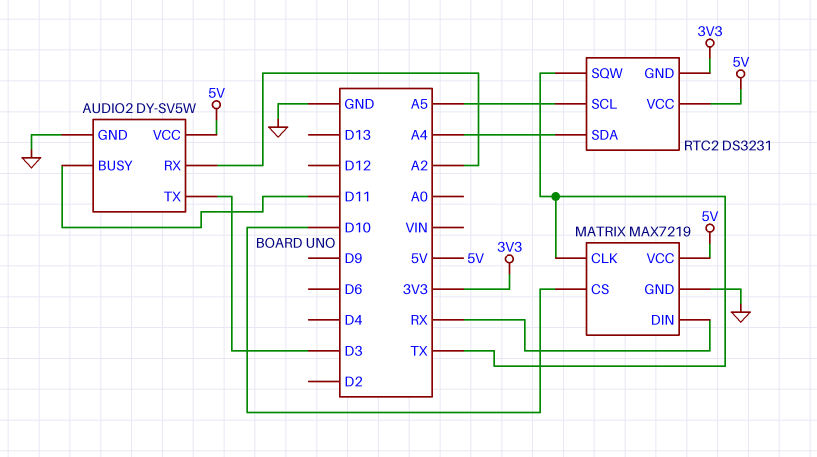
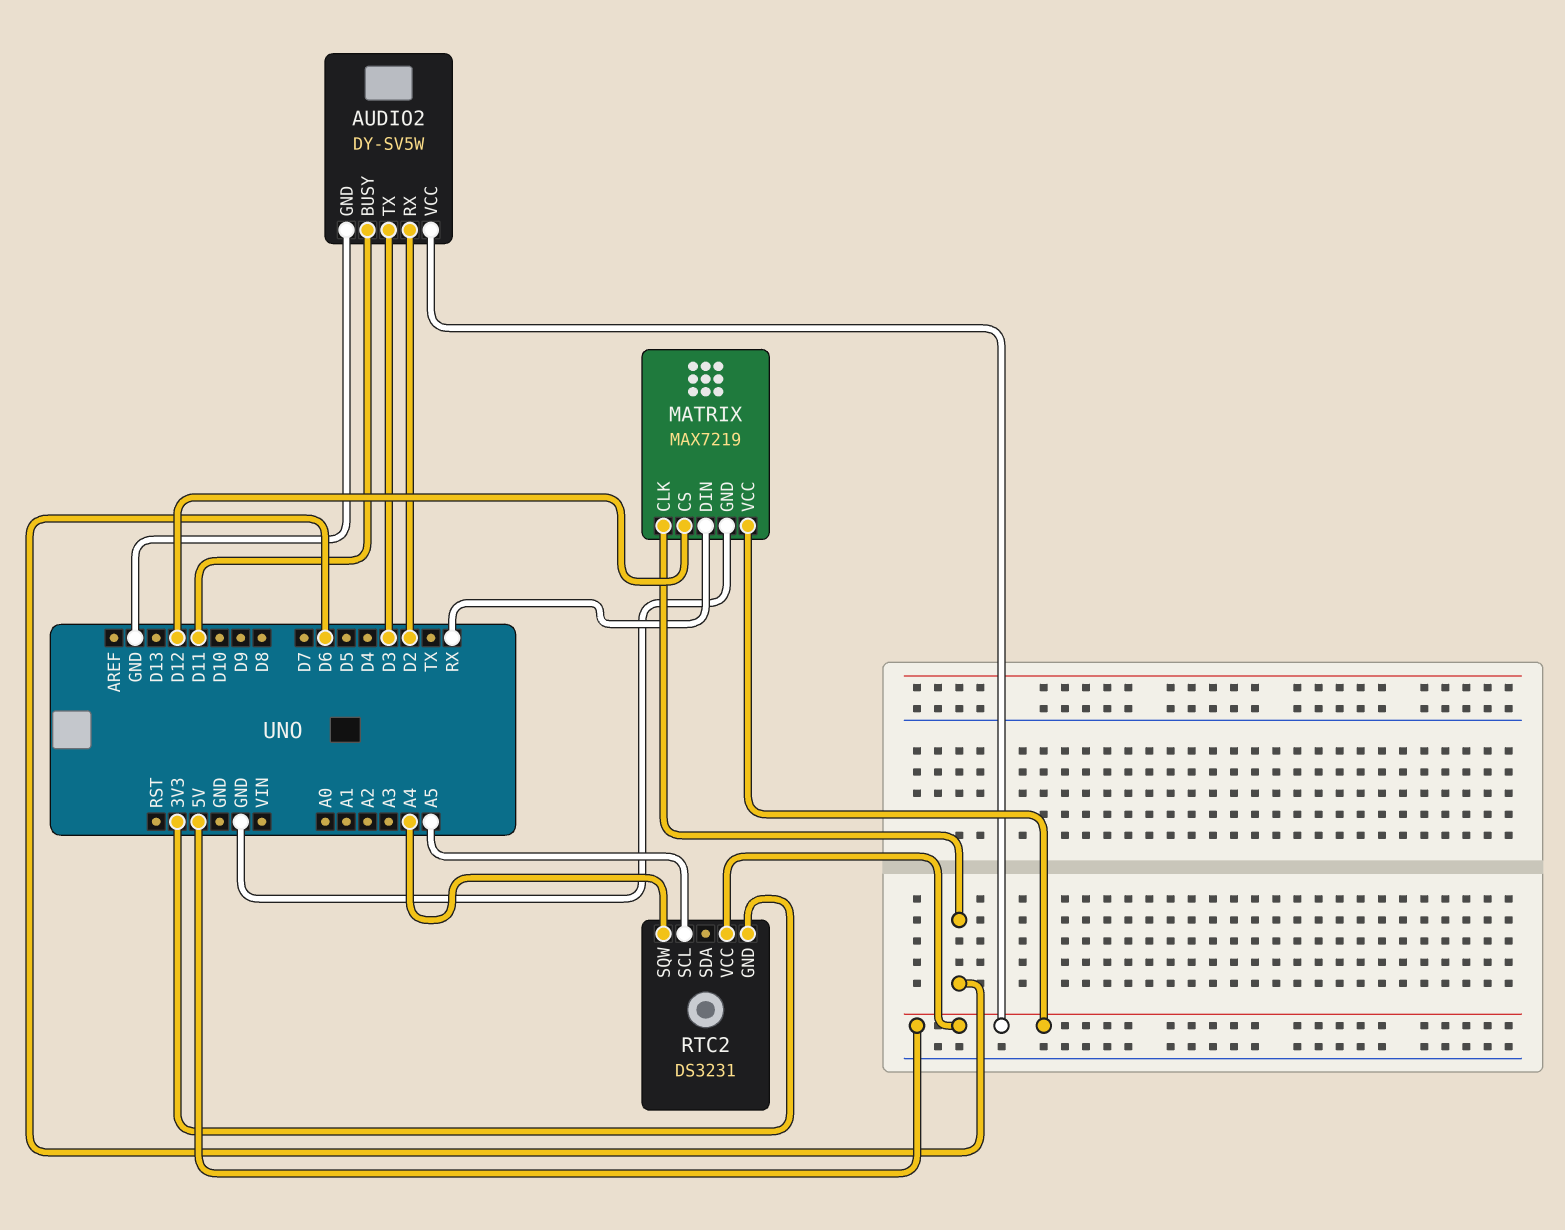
AUDIO2 pin RX: A2 -> D2
MATRIX pin CLK: TX -> D6
MATRIX pin CS: D10 -> D12
RTC2 pin SDA: A4 -> none
RTC2 pin SQW: TX -> A4

